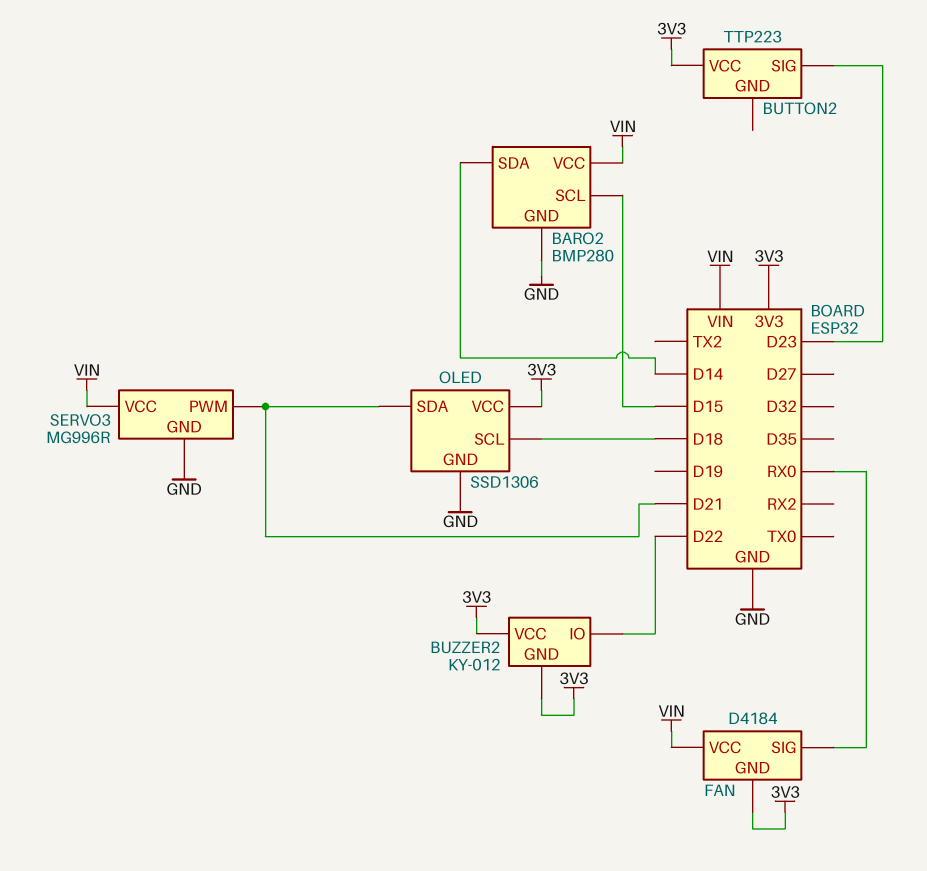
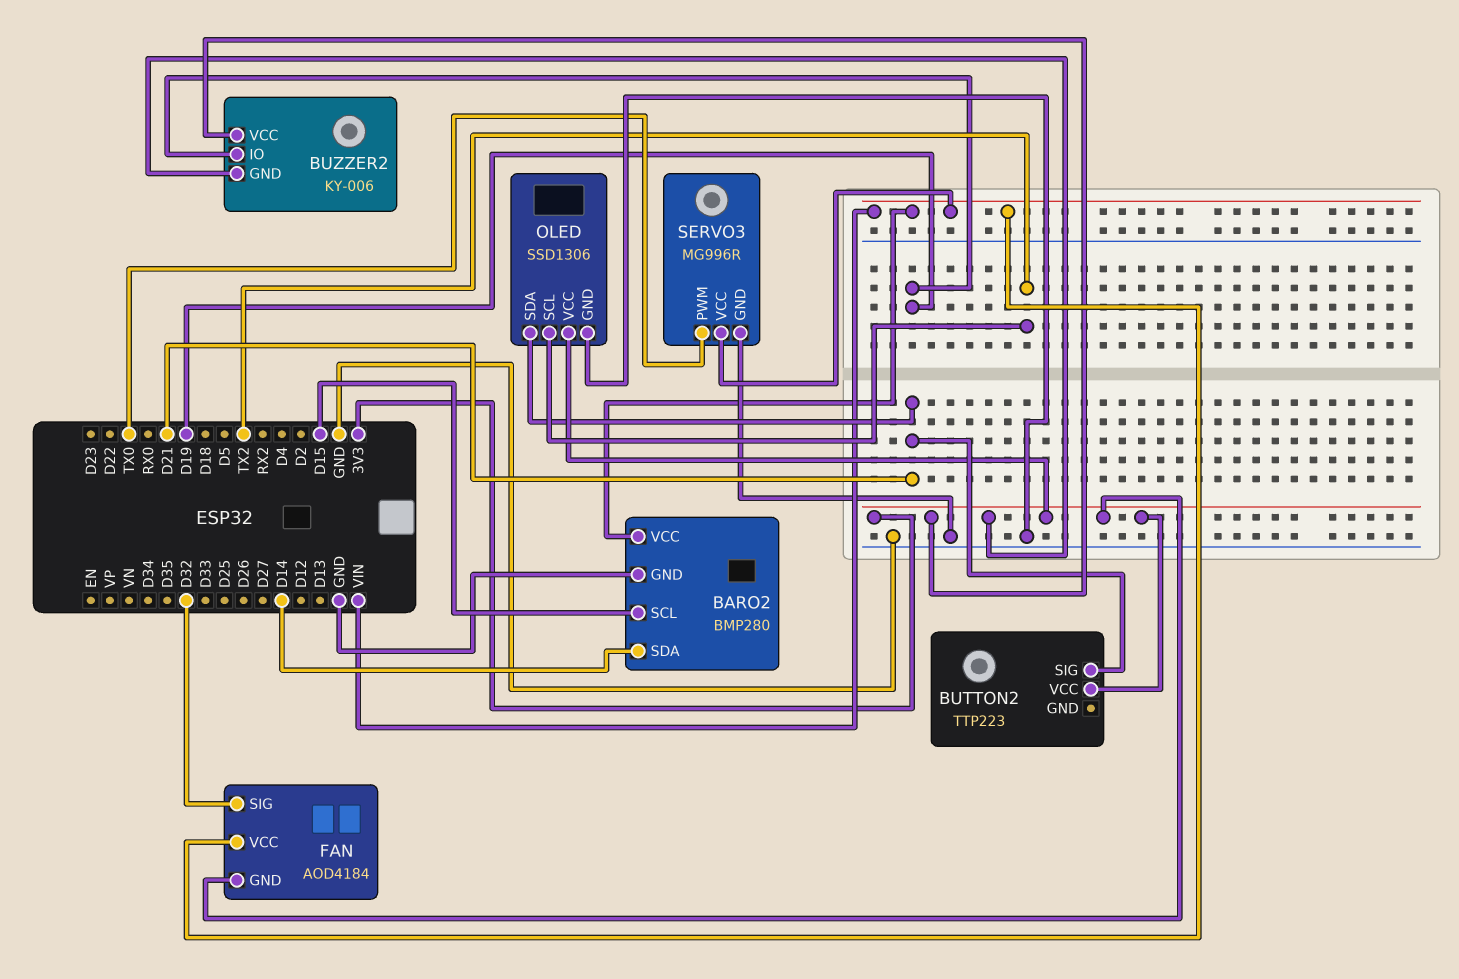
BUTTON2 pin SIG: D23 -> D21
BUZZER2: KY-012 -> KY-006
BUZZER2 pin IO: D22 -> D19
FAN: D4184 -> AOD4184
FAN pin SIG: RX0 -> D32
OLED pin SCL: D18 -> TX2
SERVO3 pin PWM: D21 -> TX0

